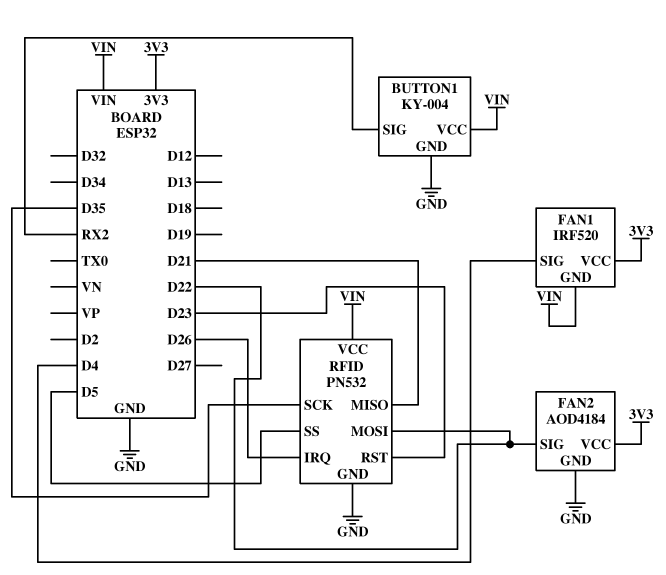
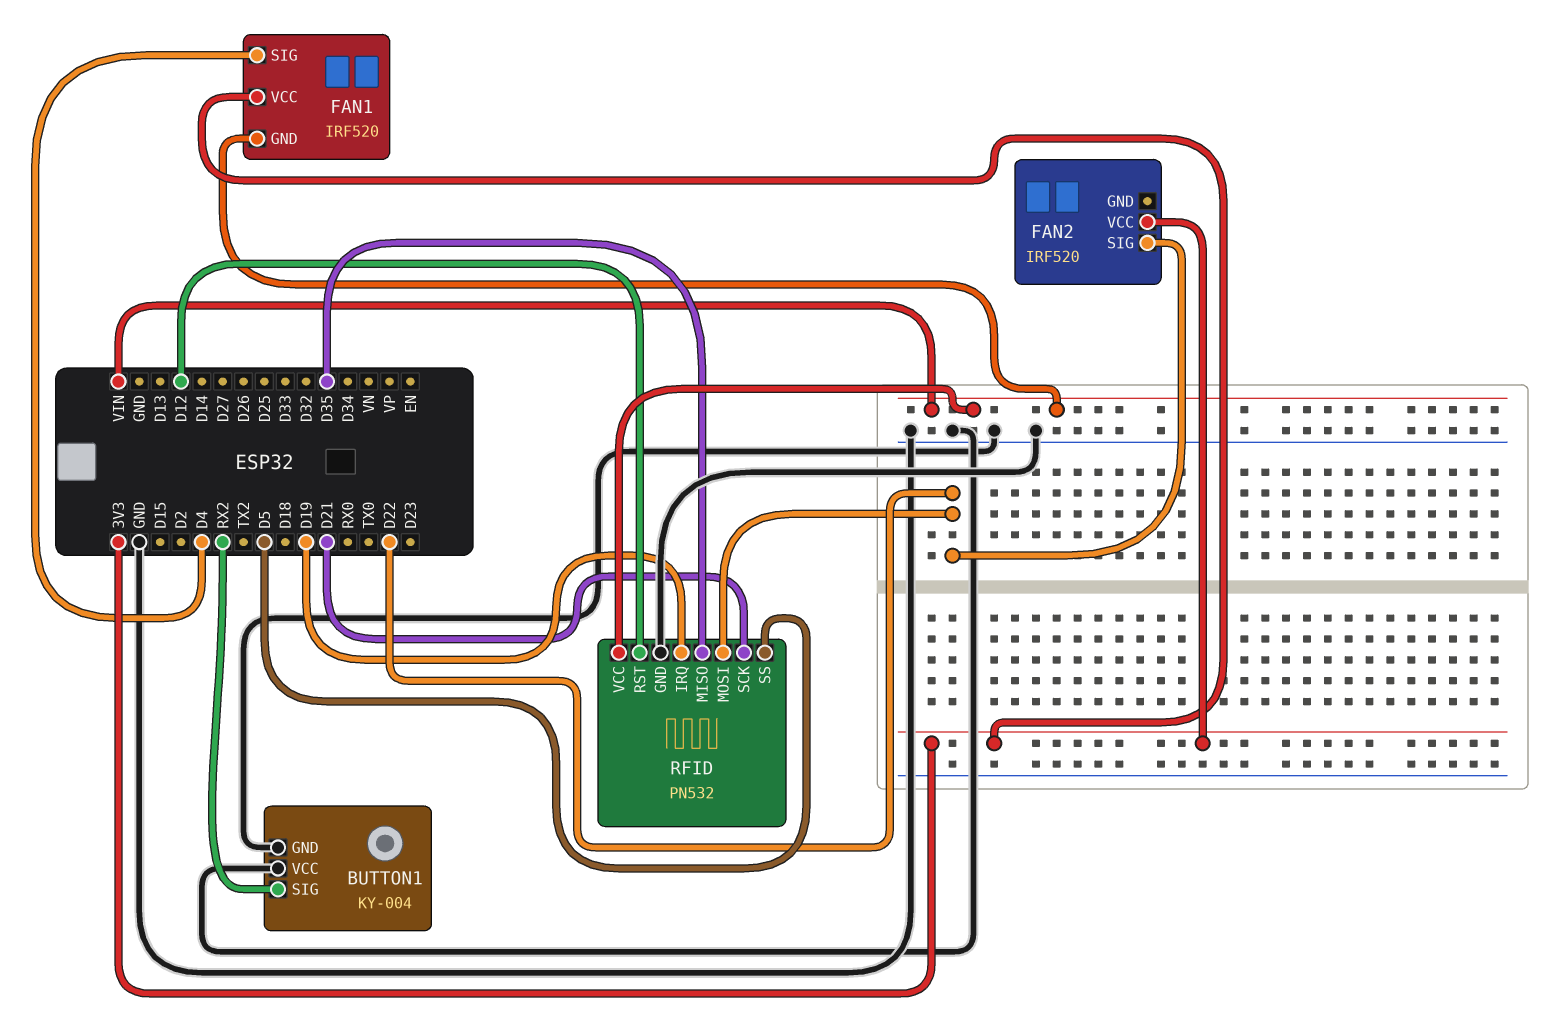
BUTTON1 pin VCC: VIN -> GND
FAN2: AOD4184 -> IRF520
FAN2 pin GND: GND -> none
RFID pin IRQ: D26 -> D19
RFID pin MISO: D21 -> D35
RFID pin RST: D23 -> D12
RFID pin SCK: D35 -> D21

